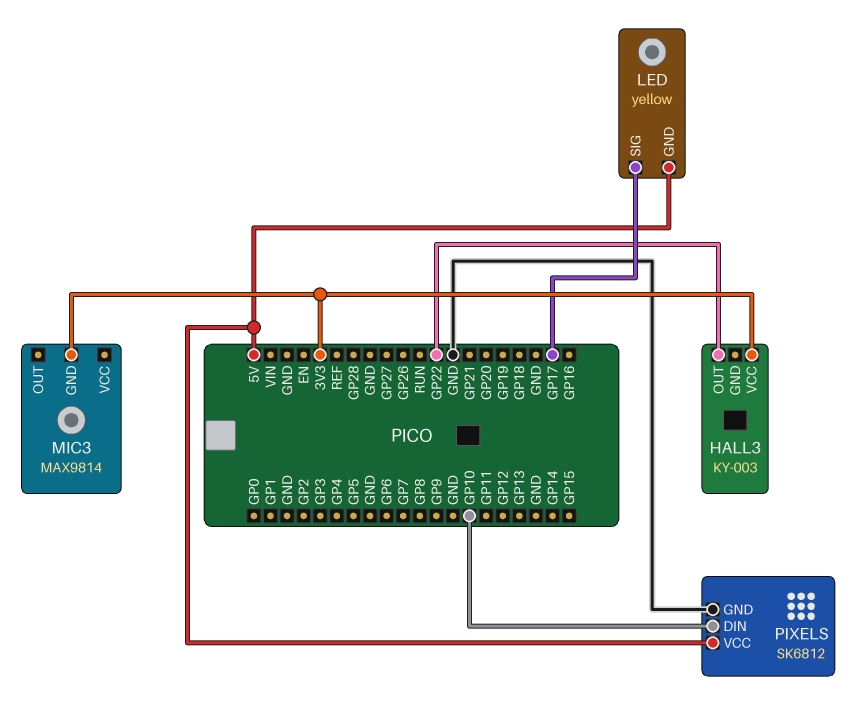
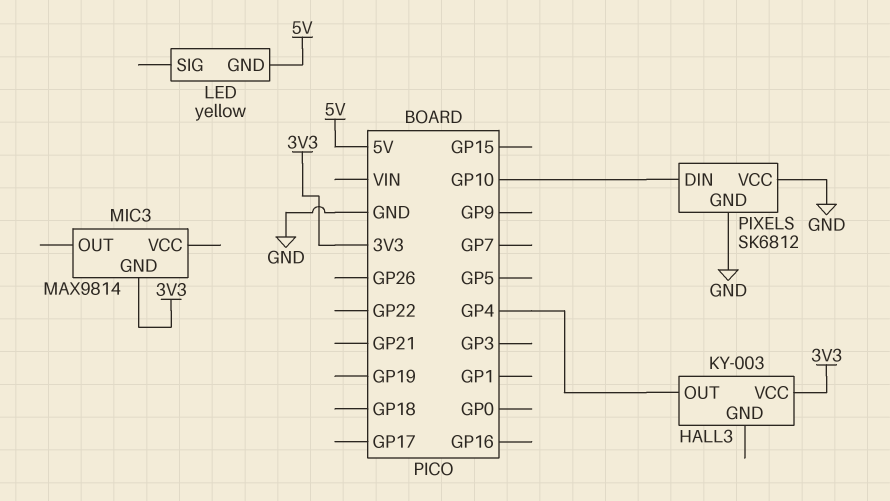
HALL3 pin OUT: GP22 -> GP4
LED pin SIG: GP17 -> none
PIXELS pin VCC: 5V -> GND

